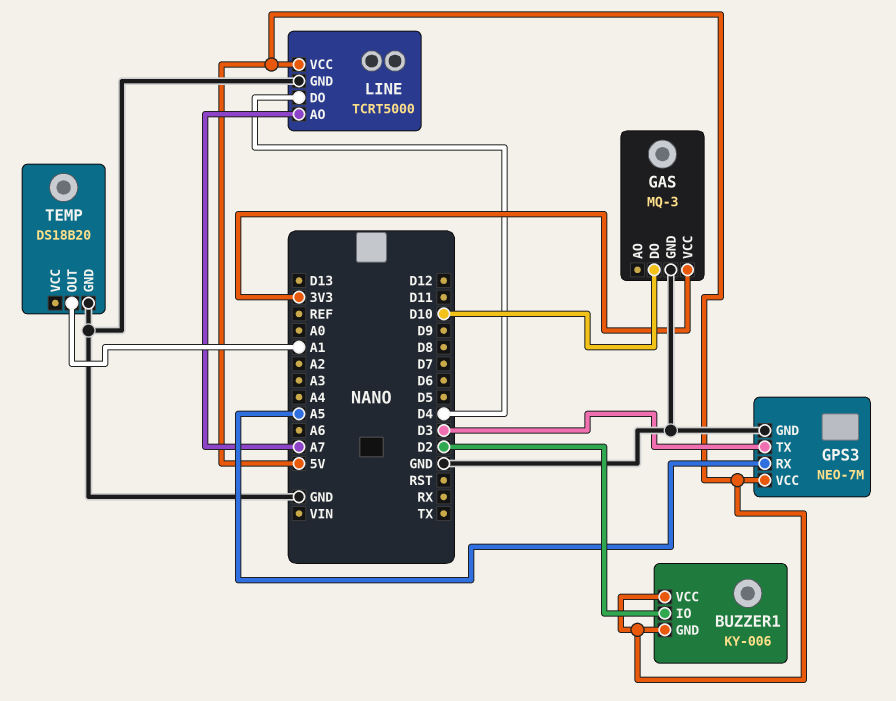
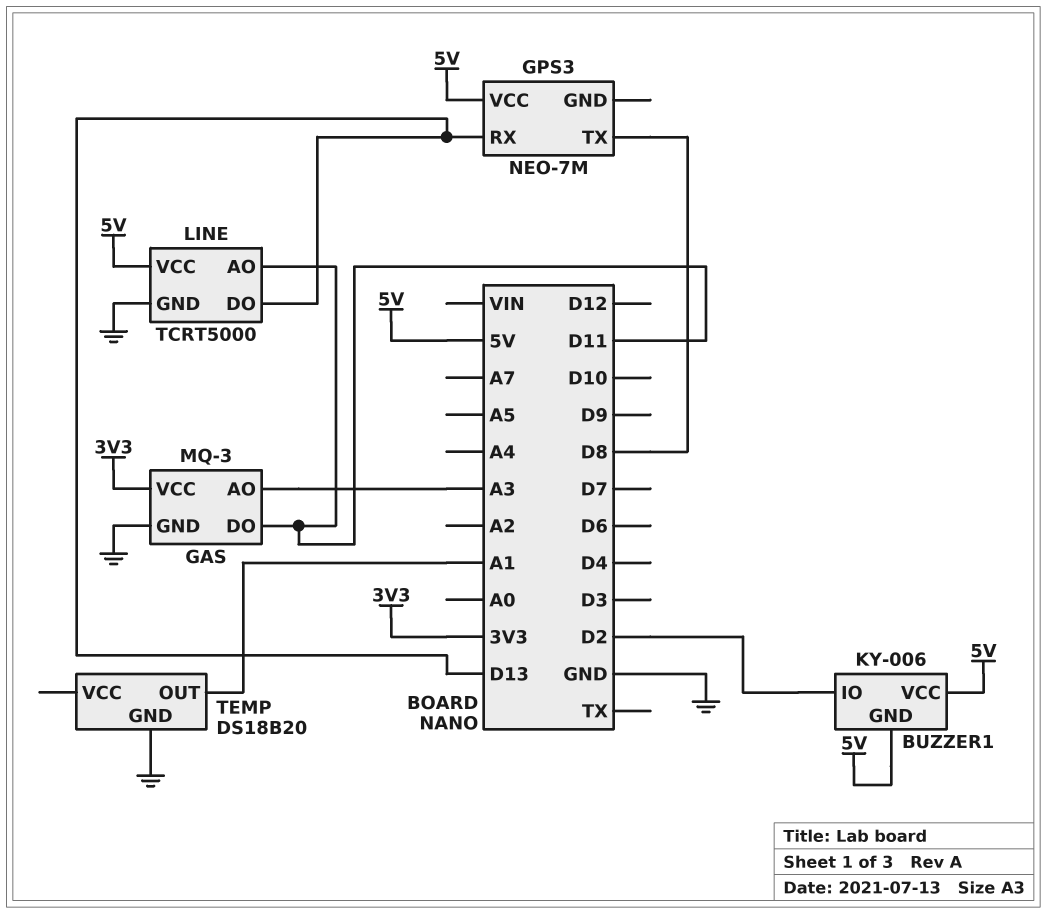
GAS pin AO: none -> A3
GAS pin DO: D10 -> D11
GPS3 pin GND: GND -> none
GPS3 pin RX: A5 -> D13
GPS3 pin TX: D3 -> D8
LINE pin AO: A7 -> D11
LINE pin DO: D4 -> D13

